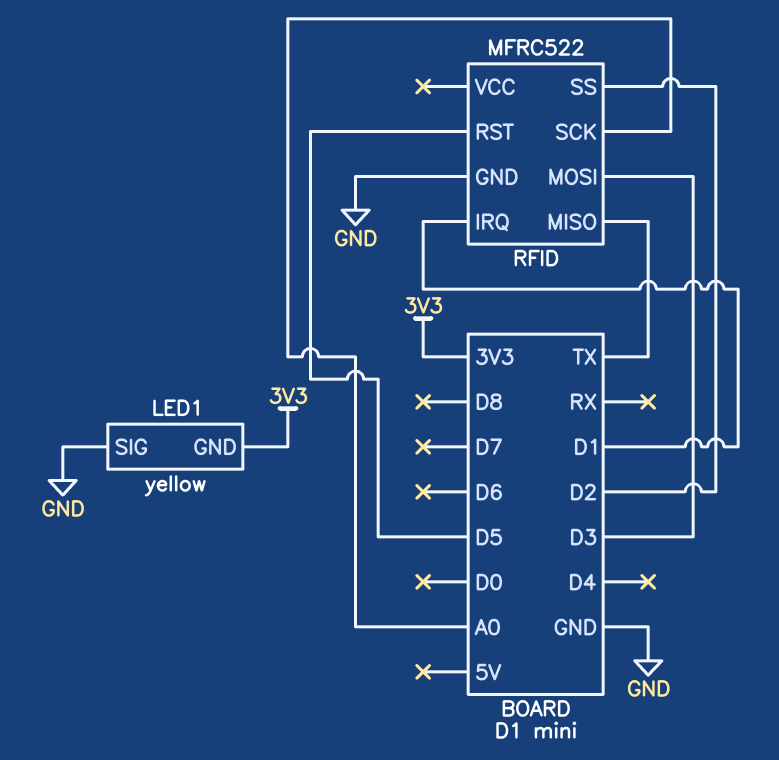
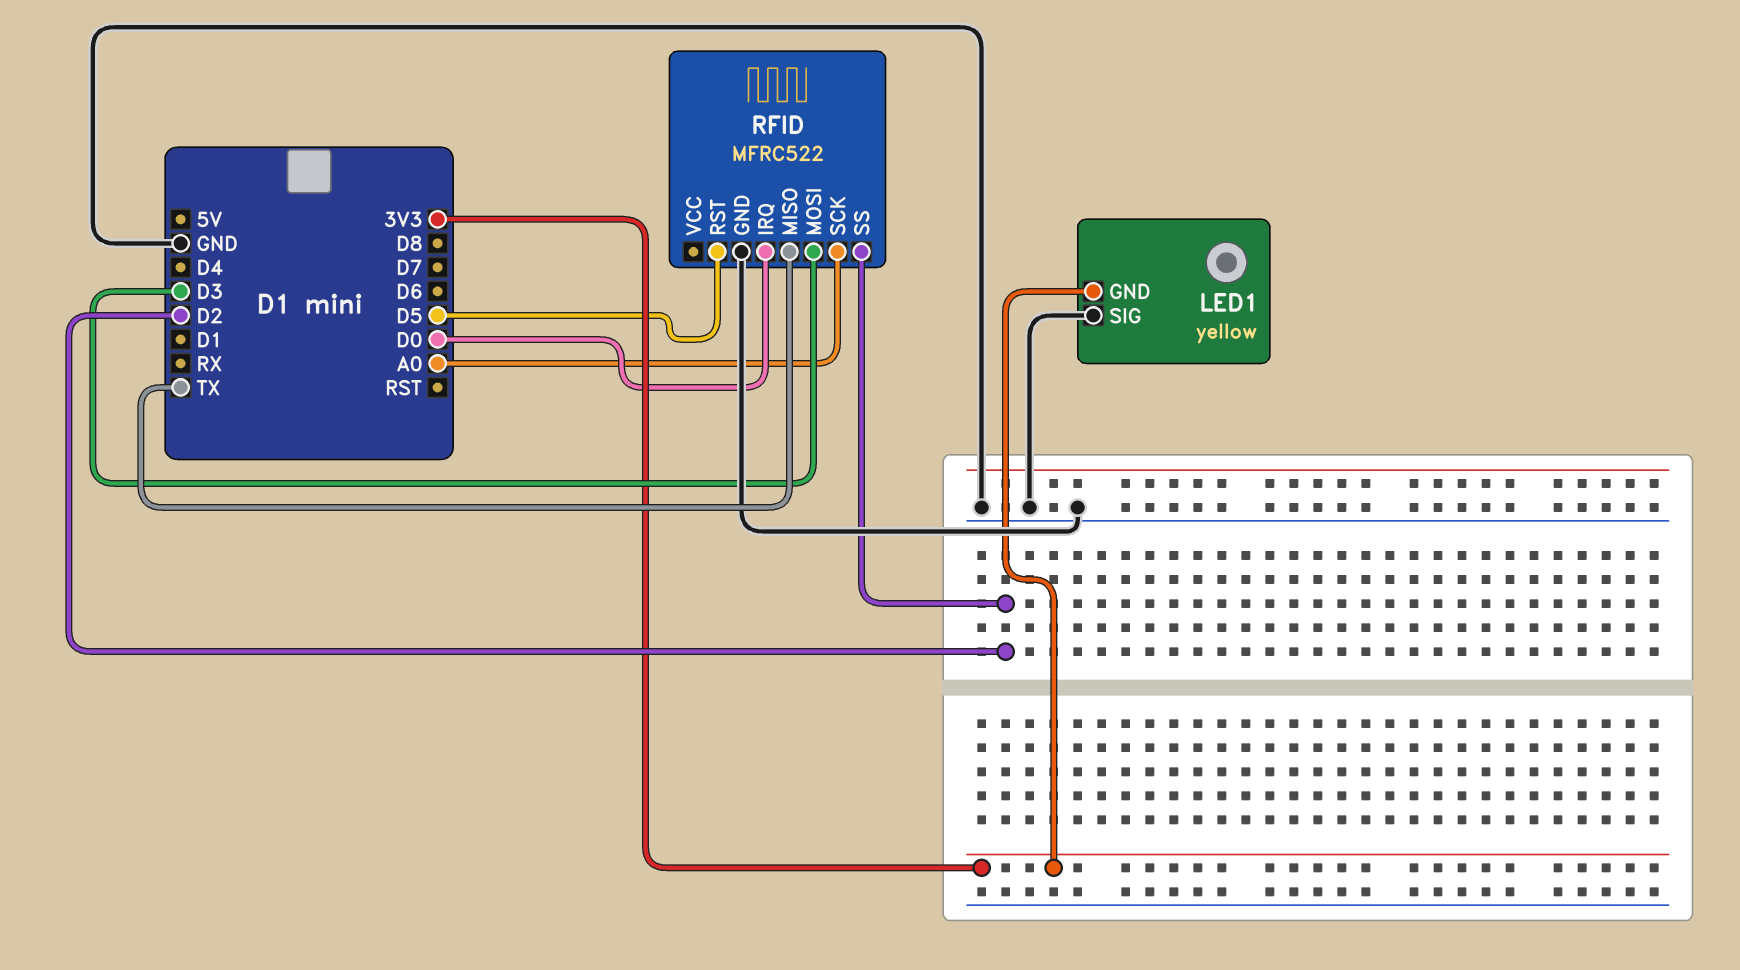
RFID pin IRQ: D1 -> D0

